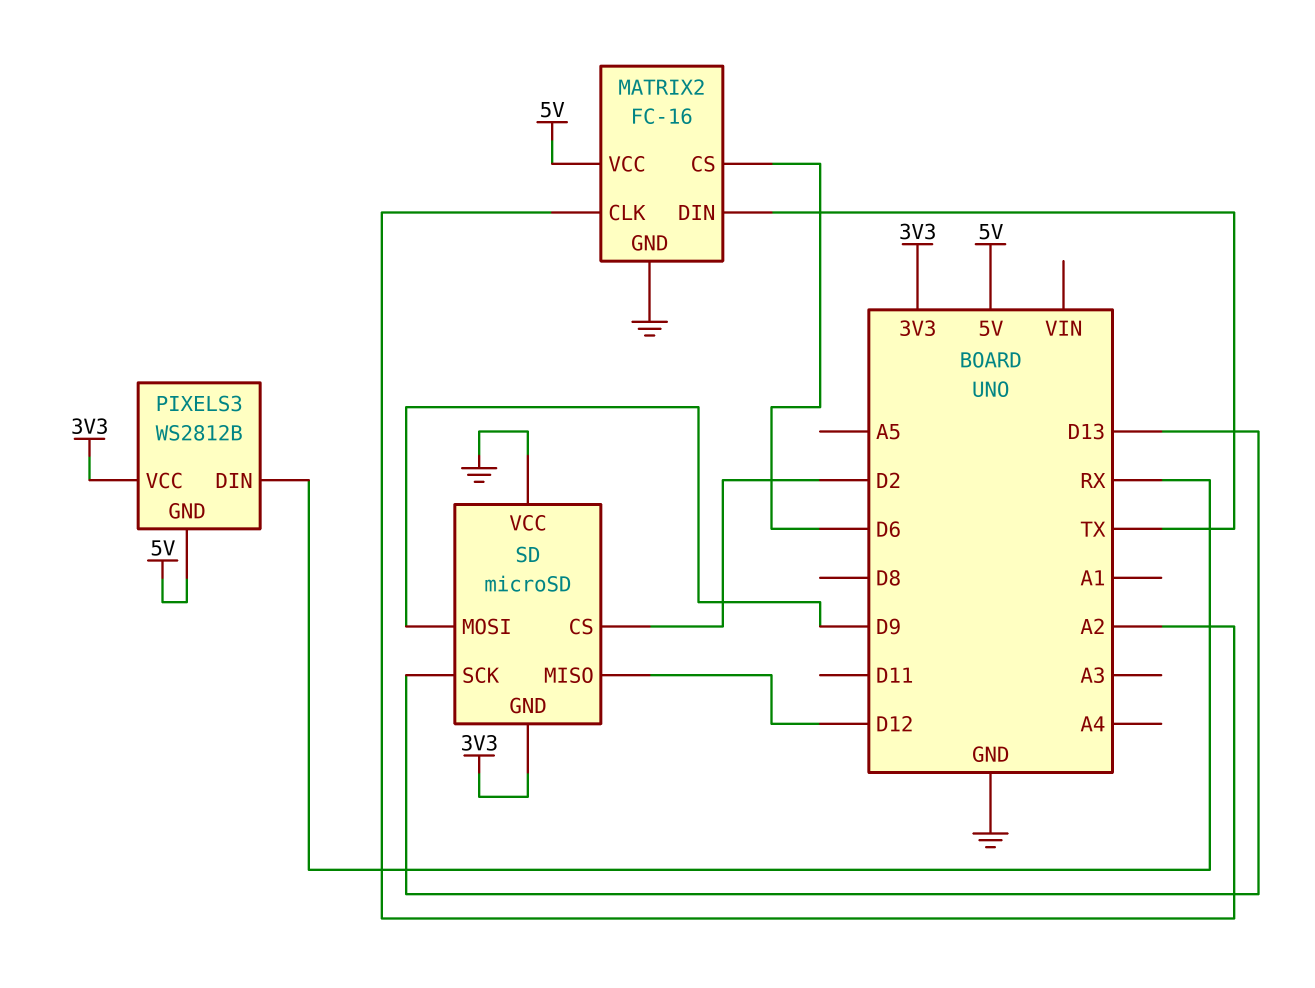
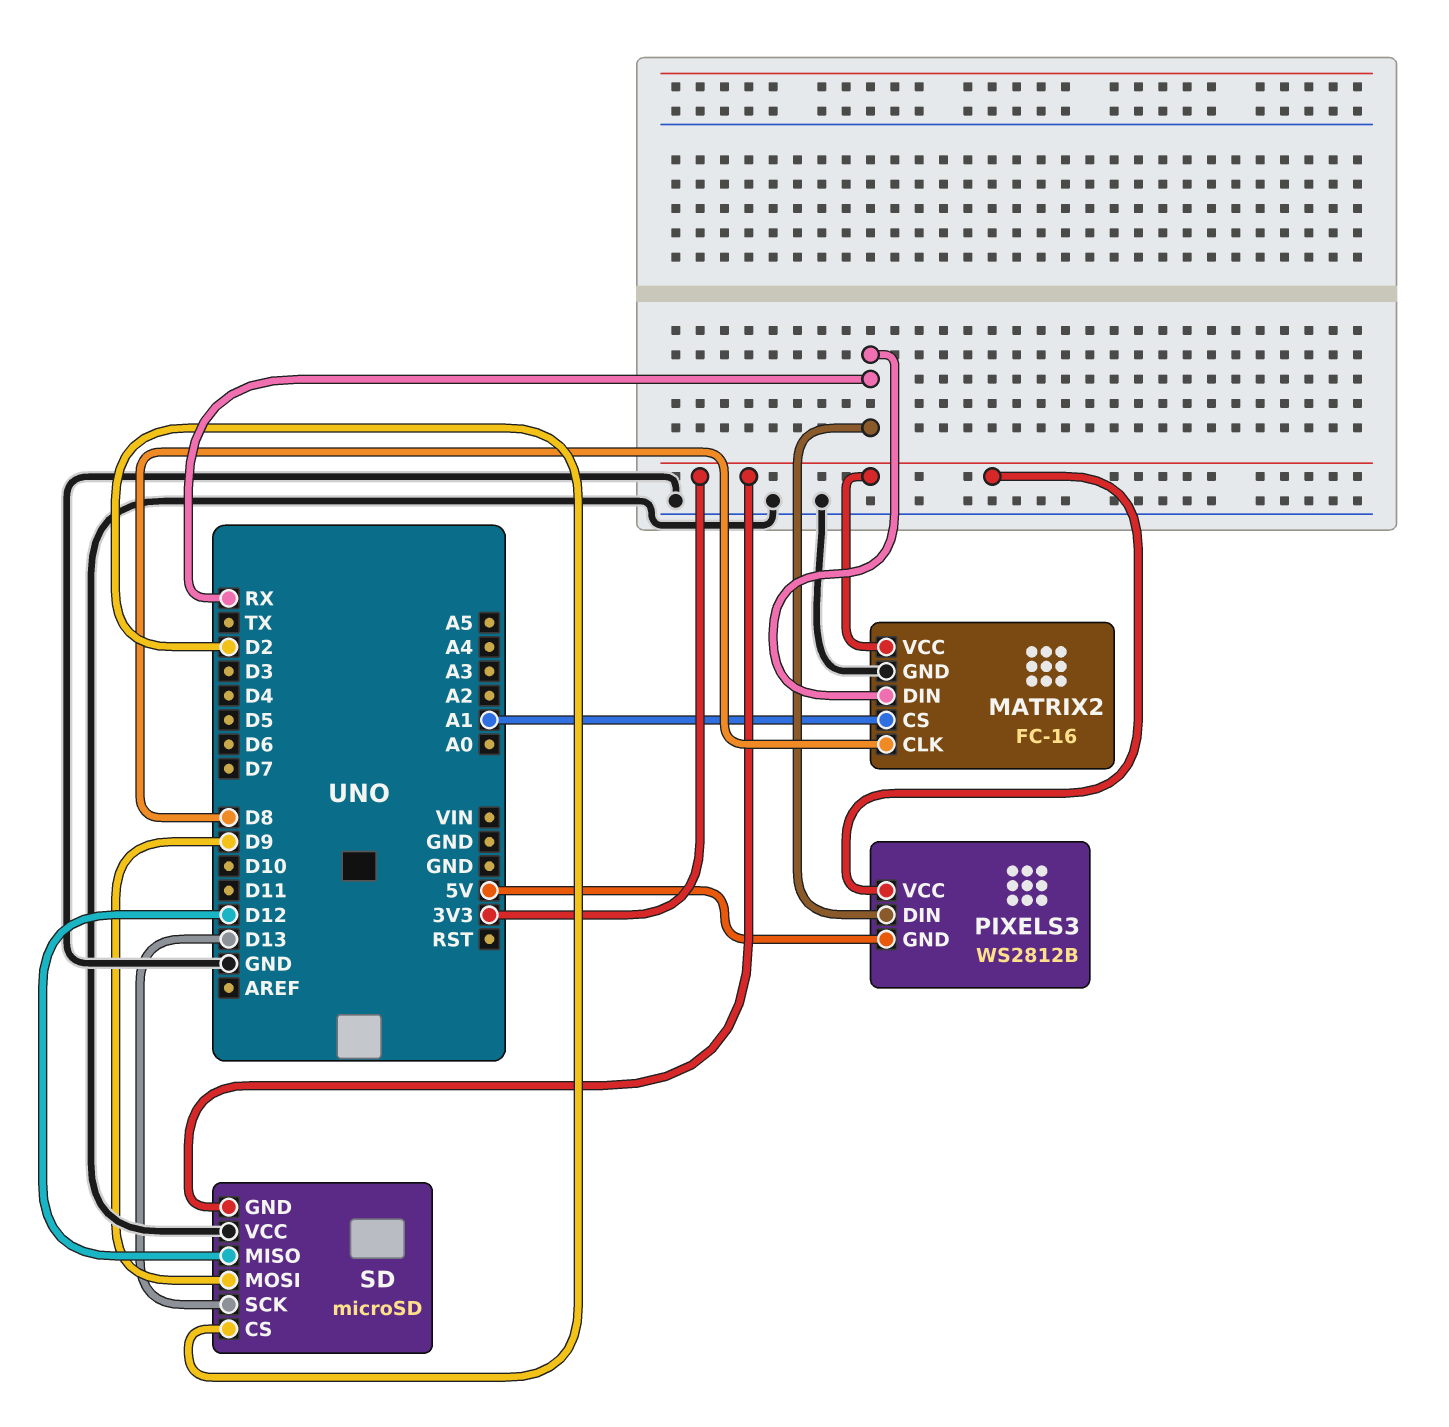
MATRIX2 pin CLK: A2 -> D8
MATRIX2 pin CS: D6 -> A1
MATRIX2 pin DIN: TX -> RX
MATRIX2 pin VCC: 5V -> 3V3

